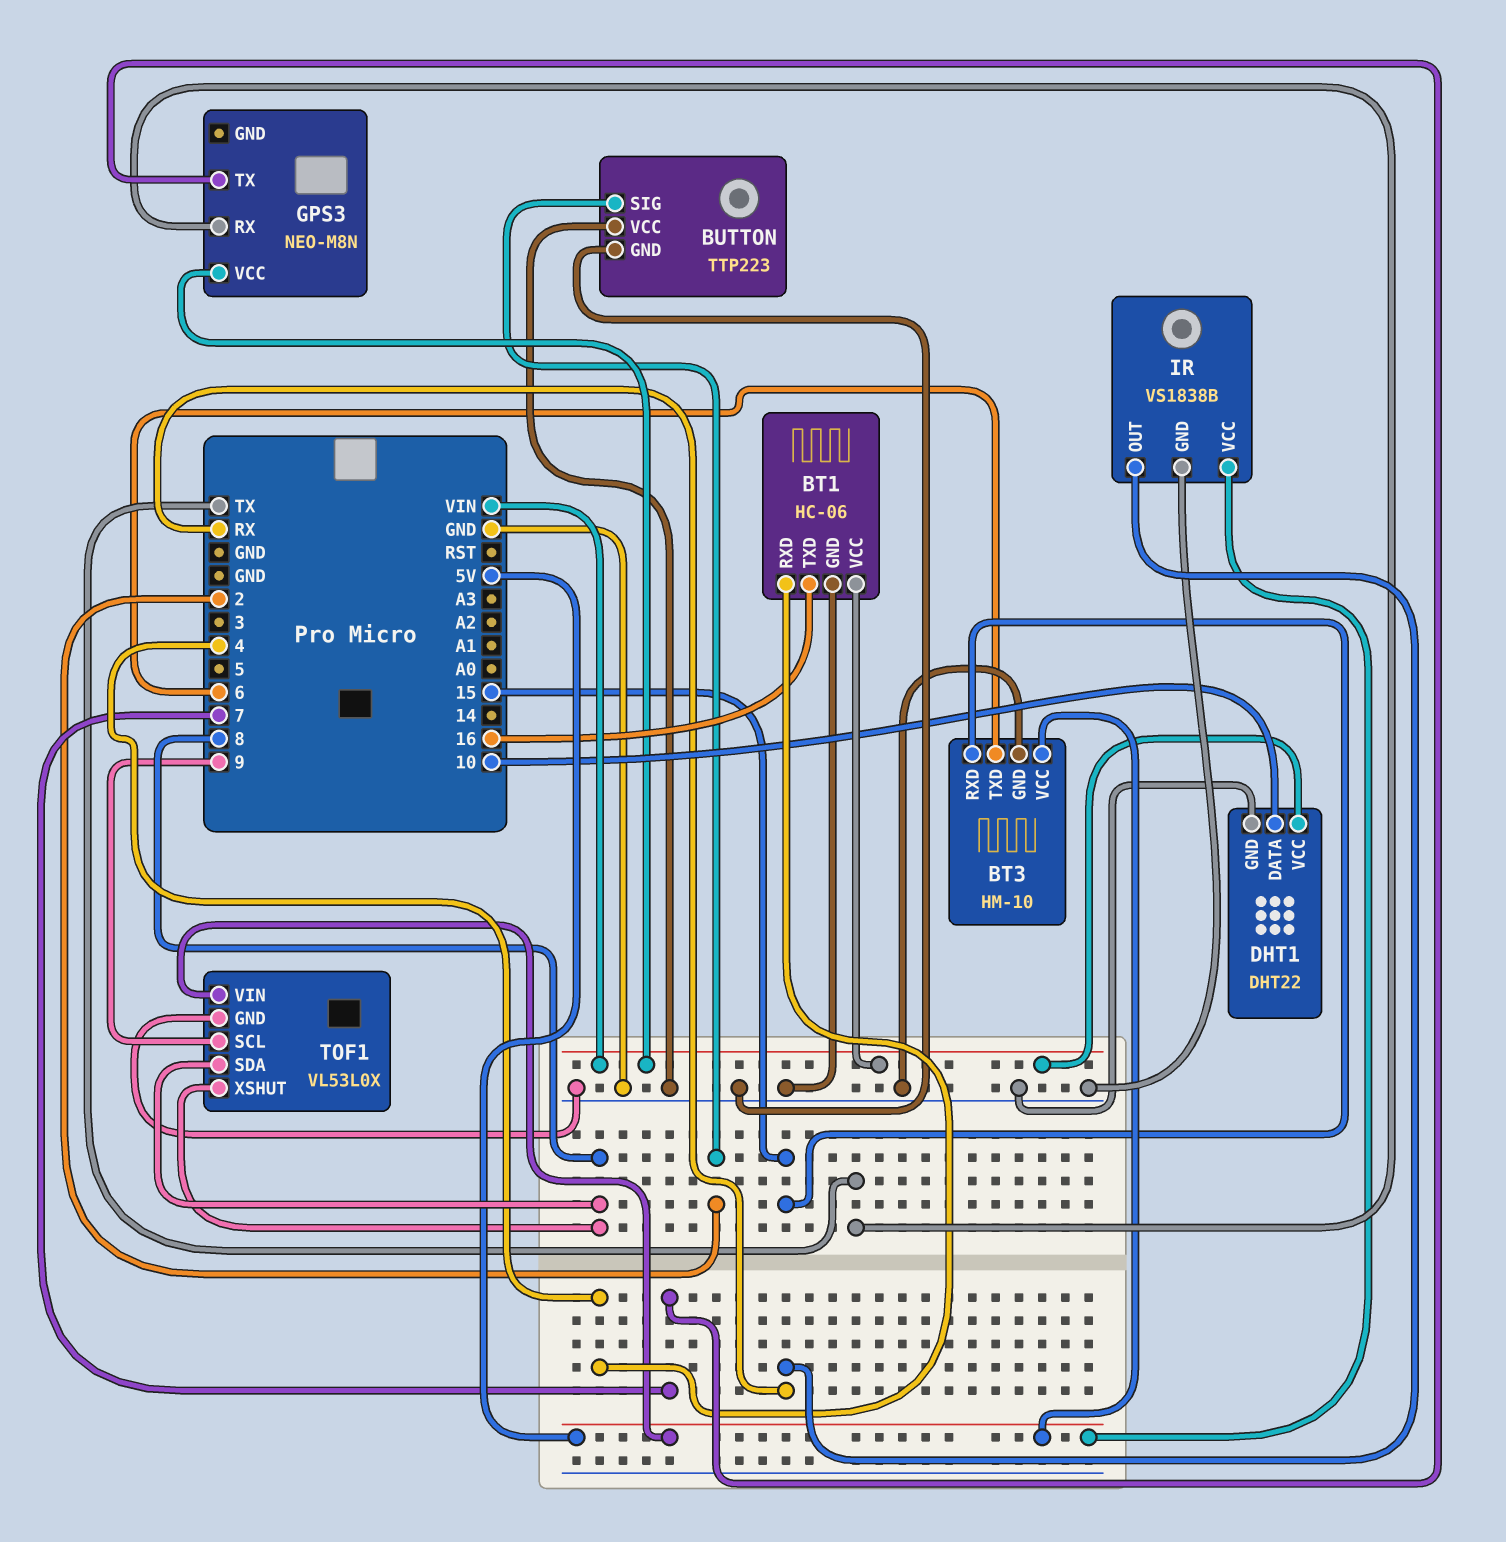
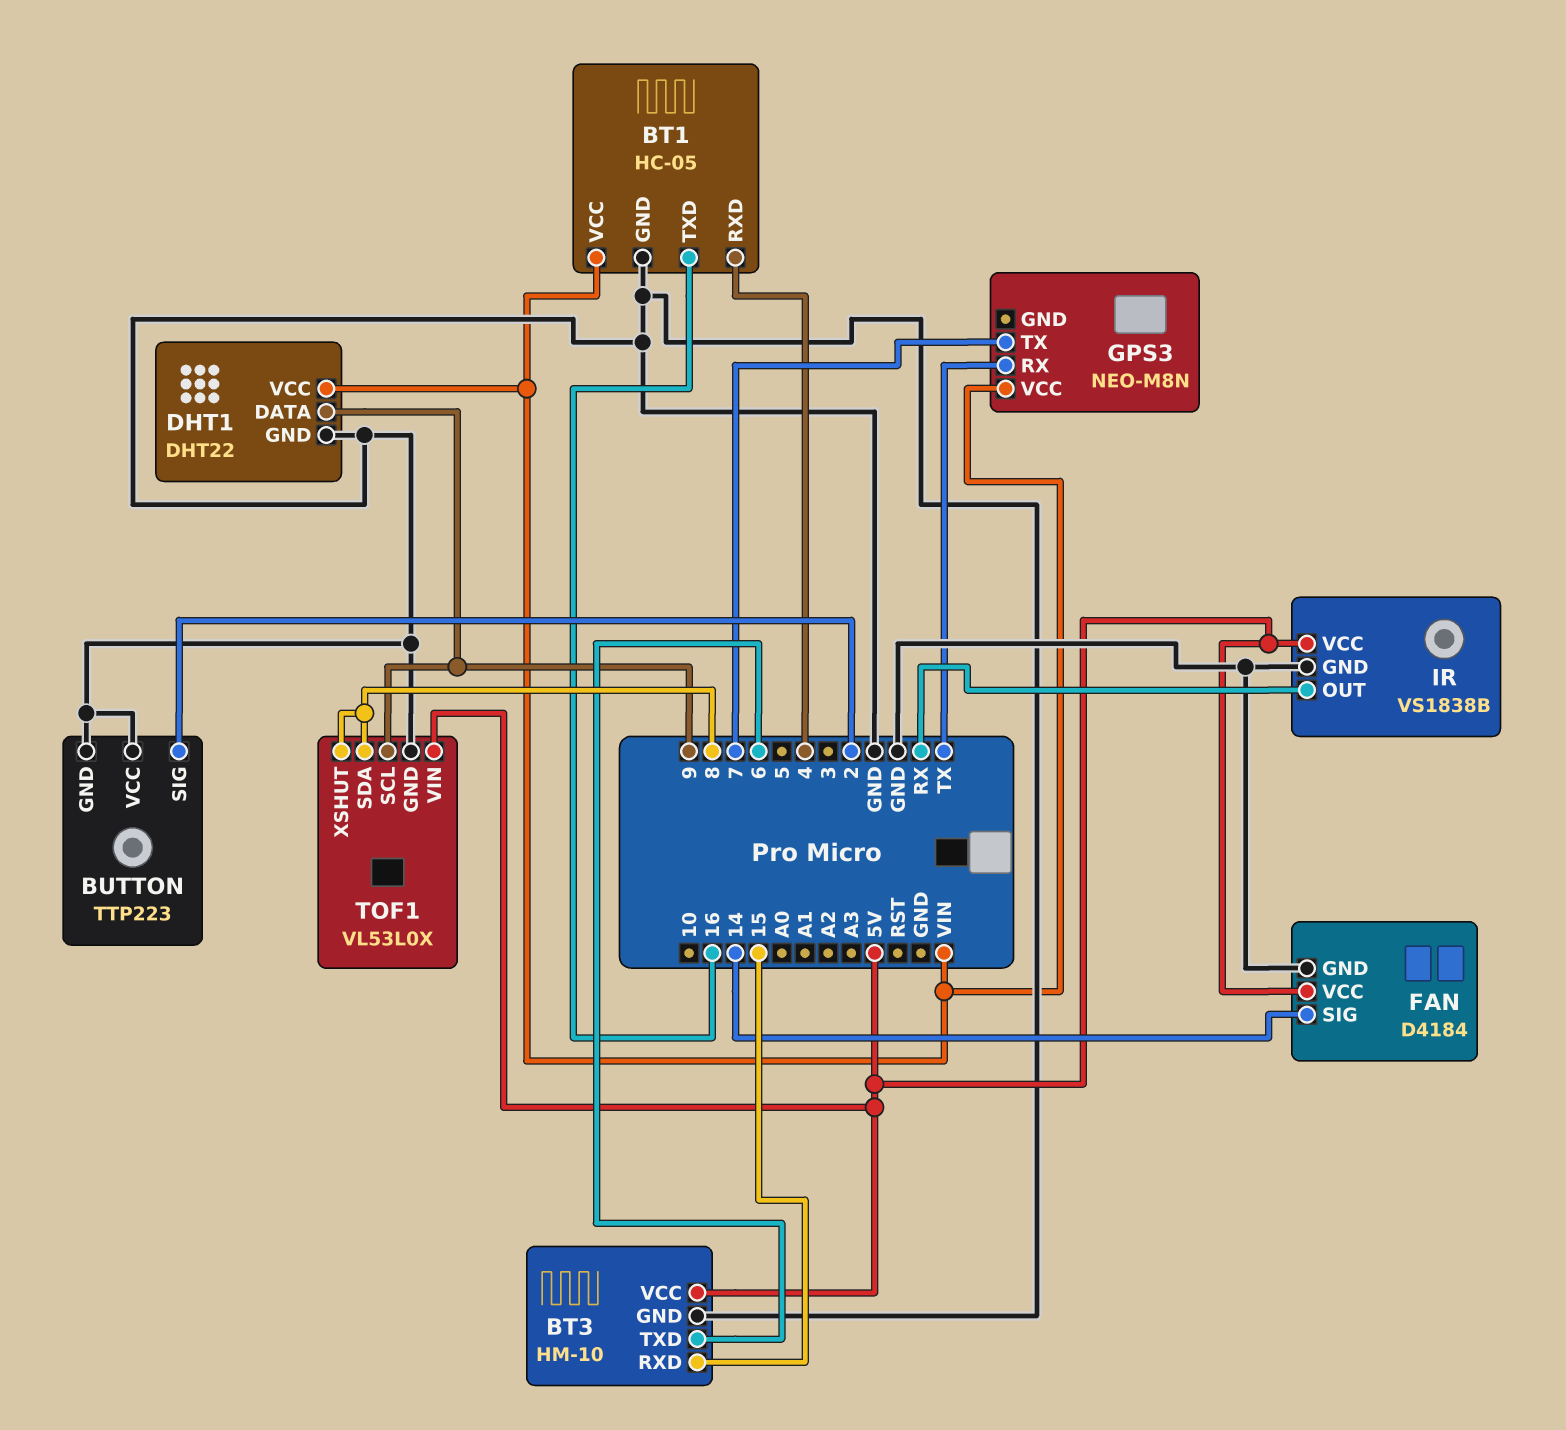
BT1: HC-06 -> HC-05
DHT1 pin DATA: 10 -> 9
FAN: none -> D4184
FAN pin GND: none -> GND
FAN pin SIG: none -> 14
FAN pin VCC: none -> 5V

